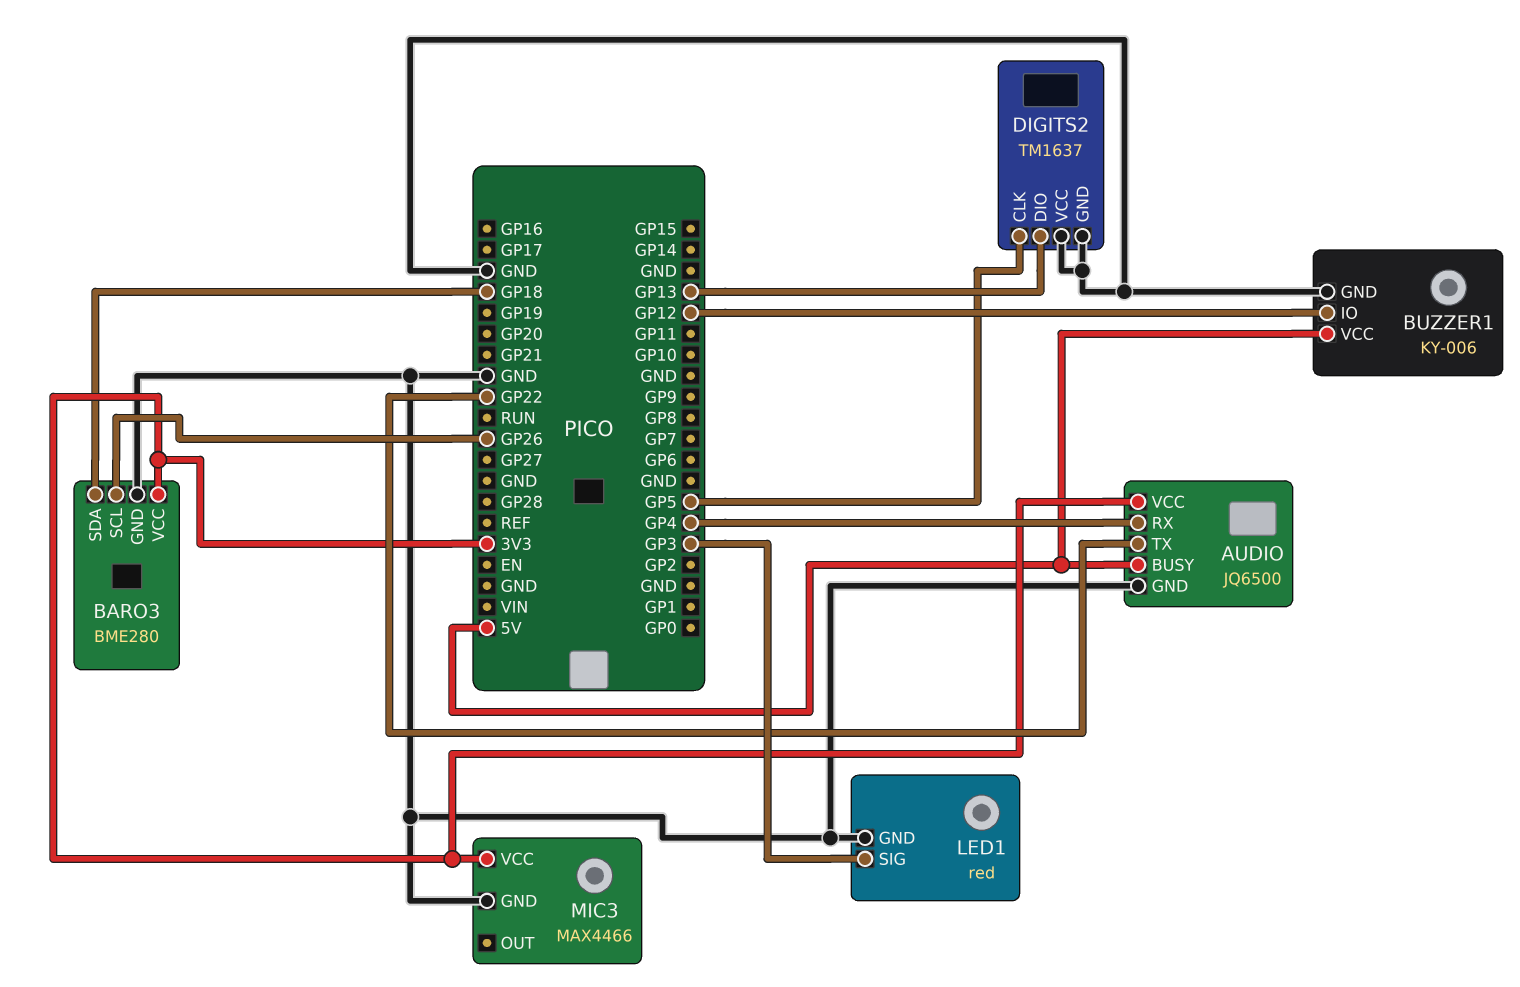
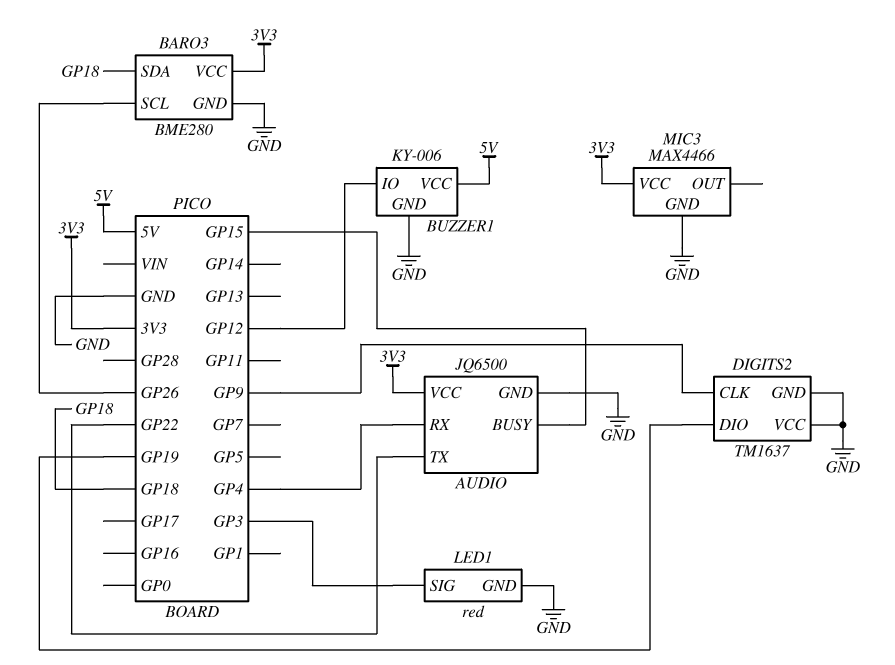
AUDIO pin BUSY: 5V -> GP15
DIGITS2 pin CLK: GP5 -> GP9
DIGITS2 pin DIO: GP13 -> GP19

